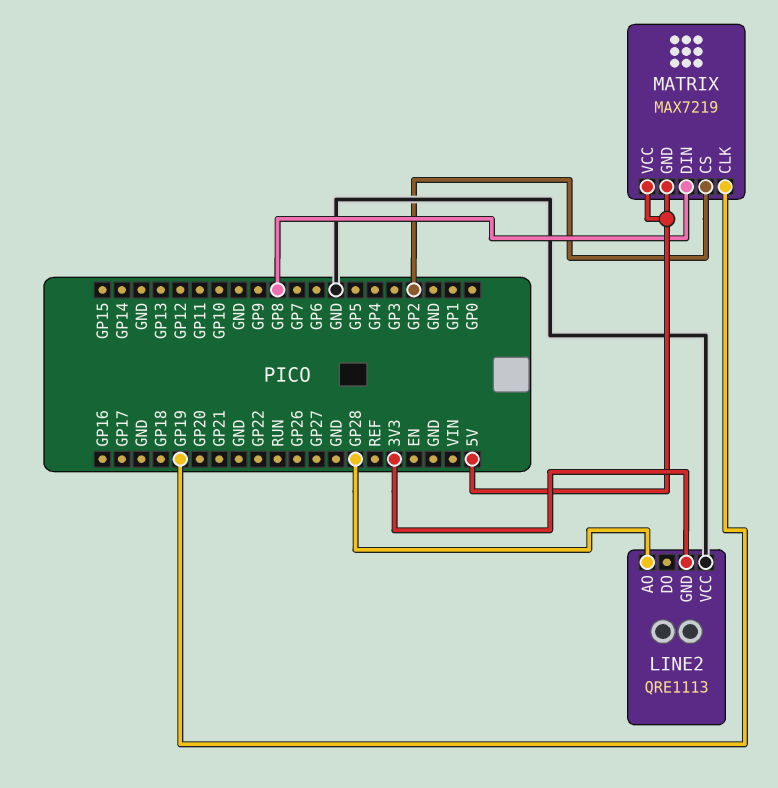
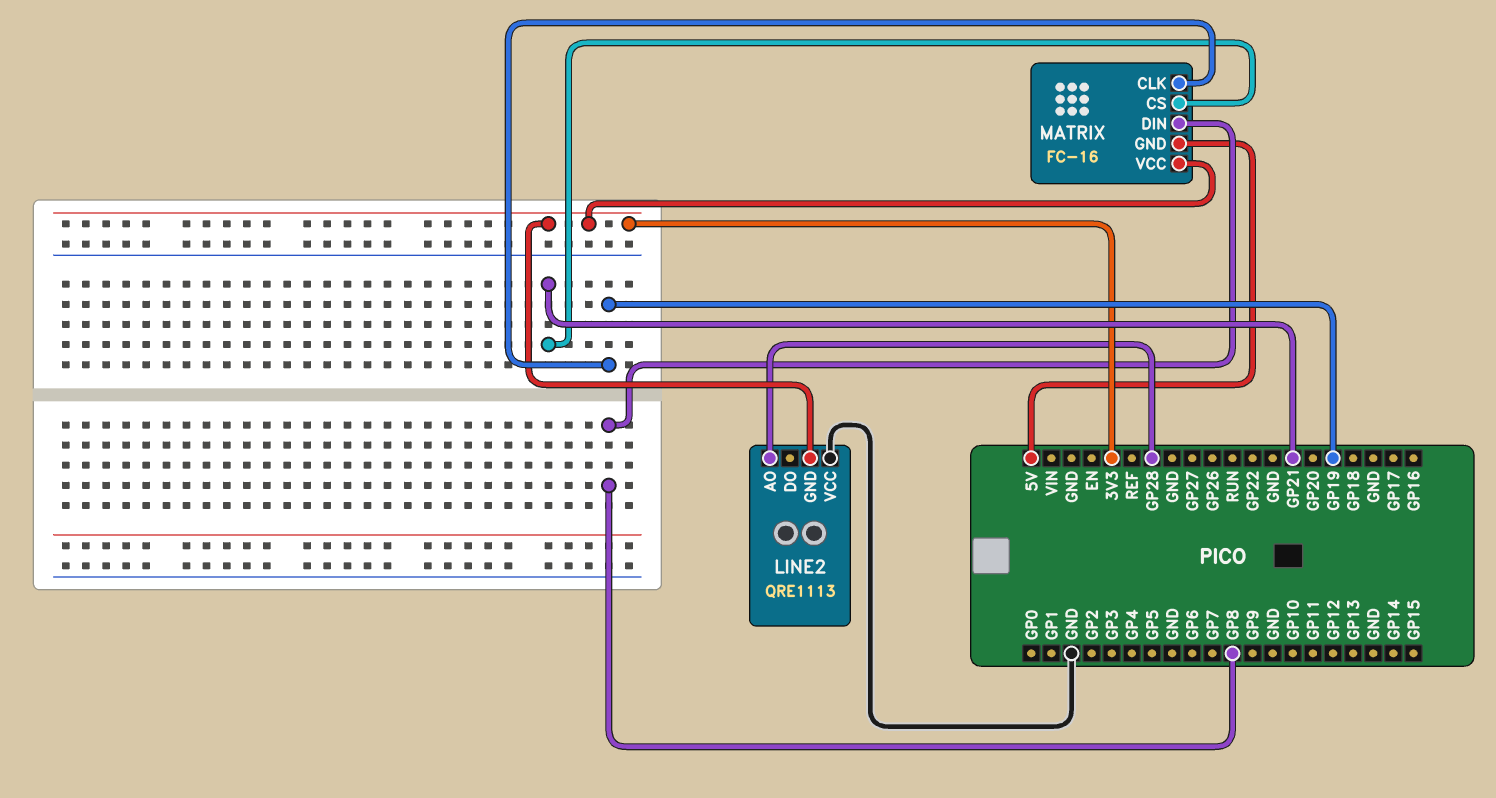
MATRIX: MAX7219 -> FC-16
MATRIX pin CS: GP2 -> GP21
MATRIX pin VCC: 5V -> 3V3

